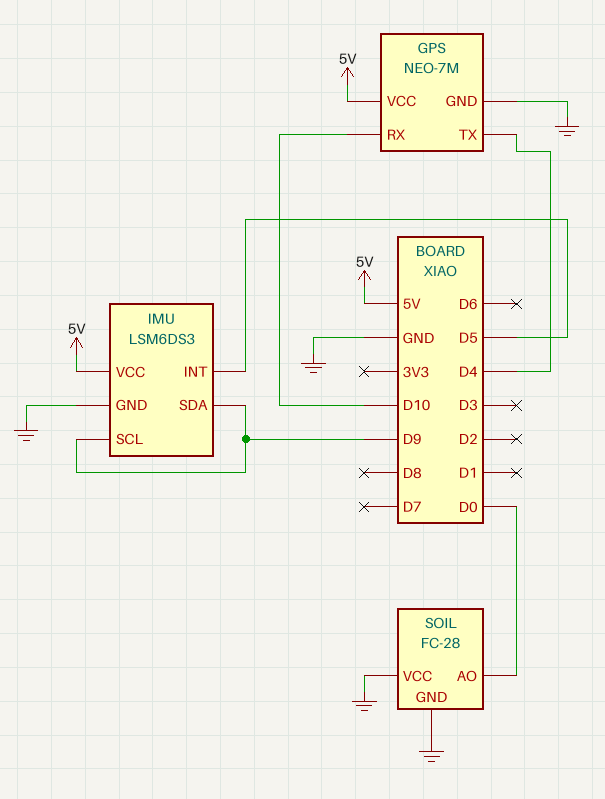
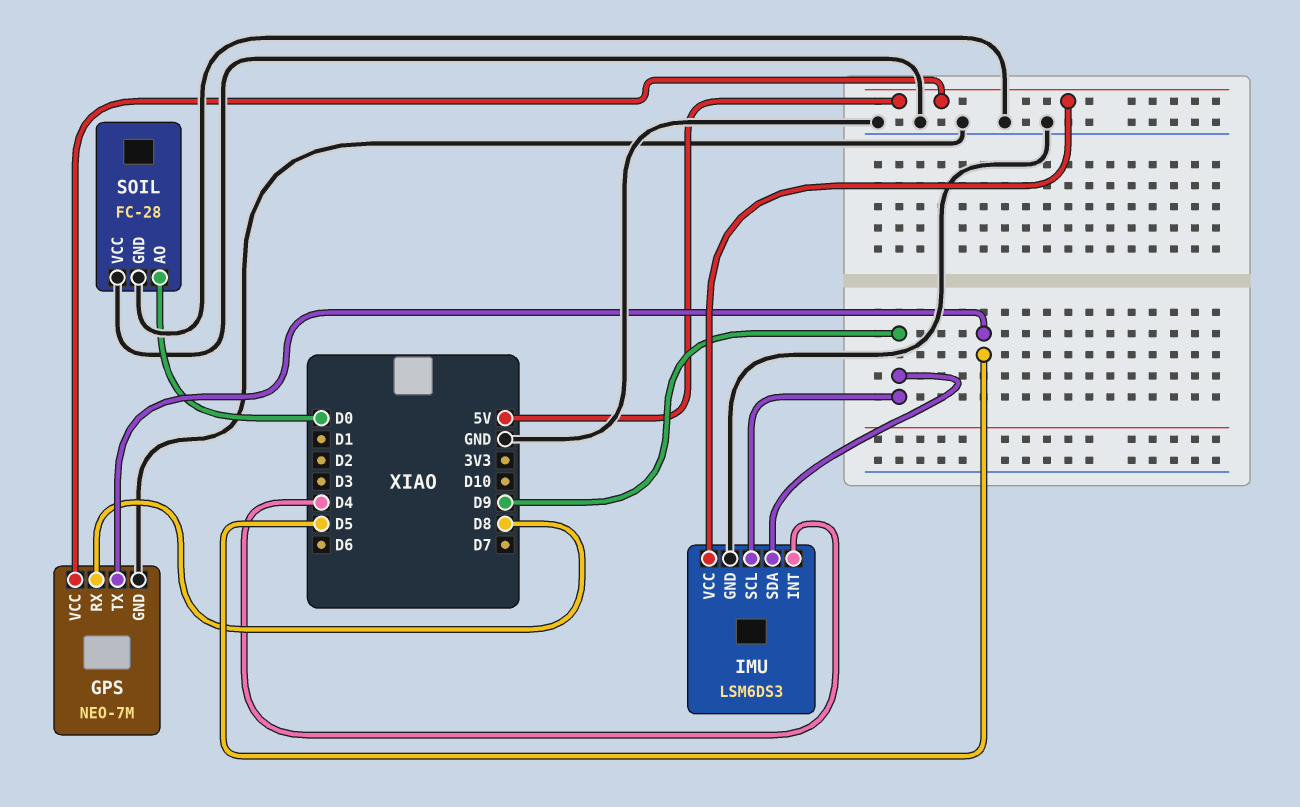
GPS pin RX: D10 -> D8
GPS pin TX: D4 -> D5
IMU pin INT: D5 -> D4

